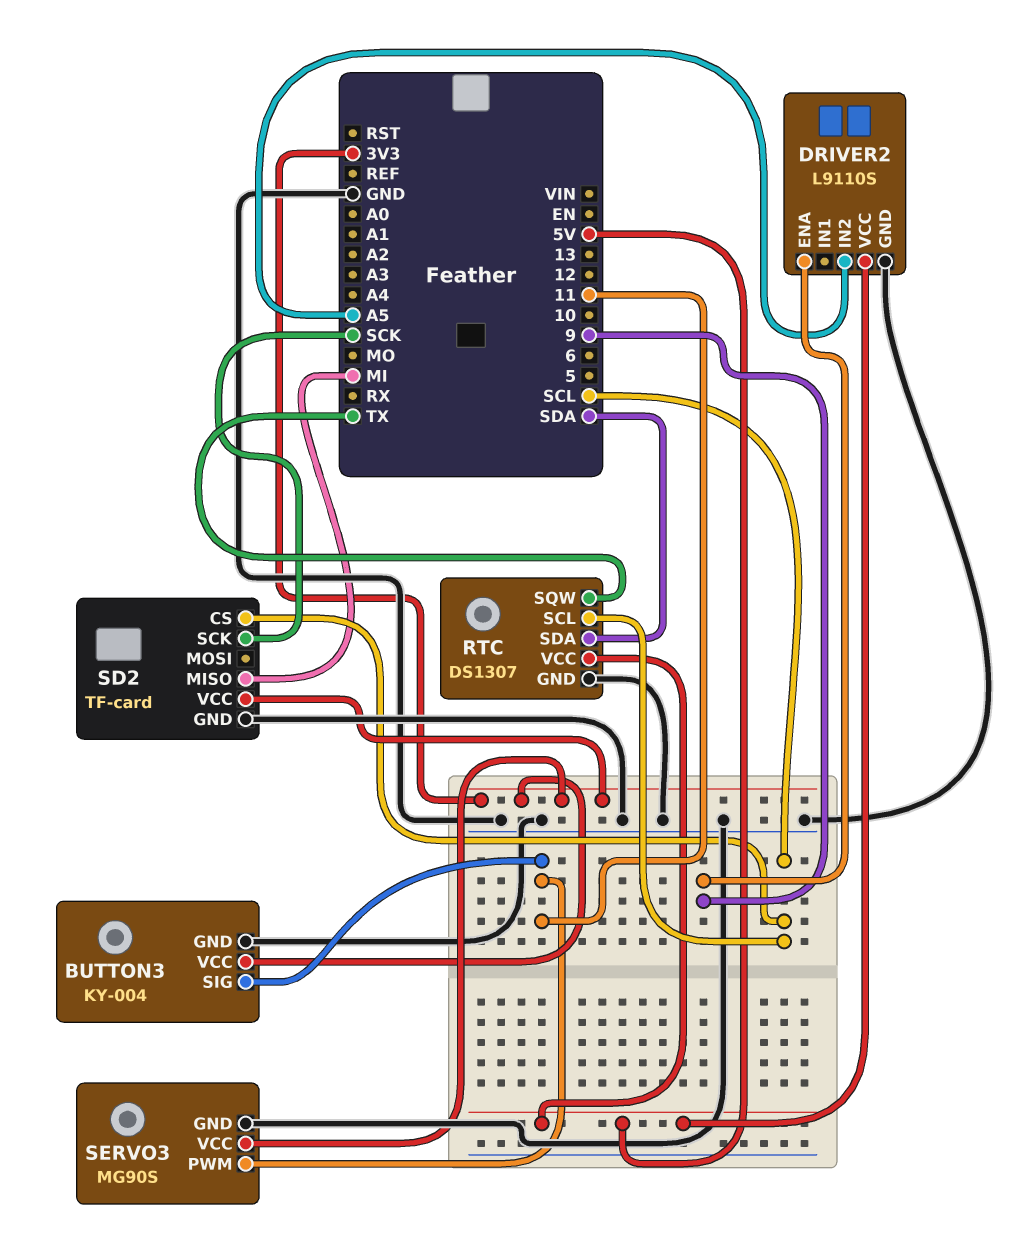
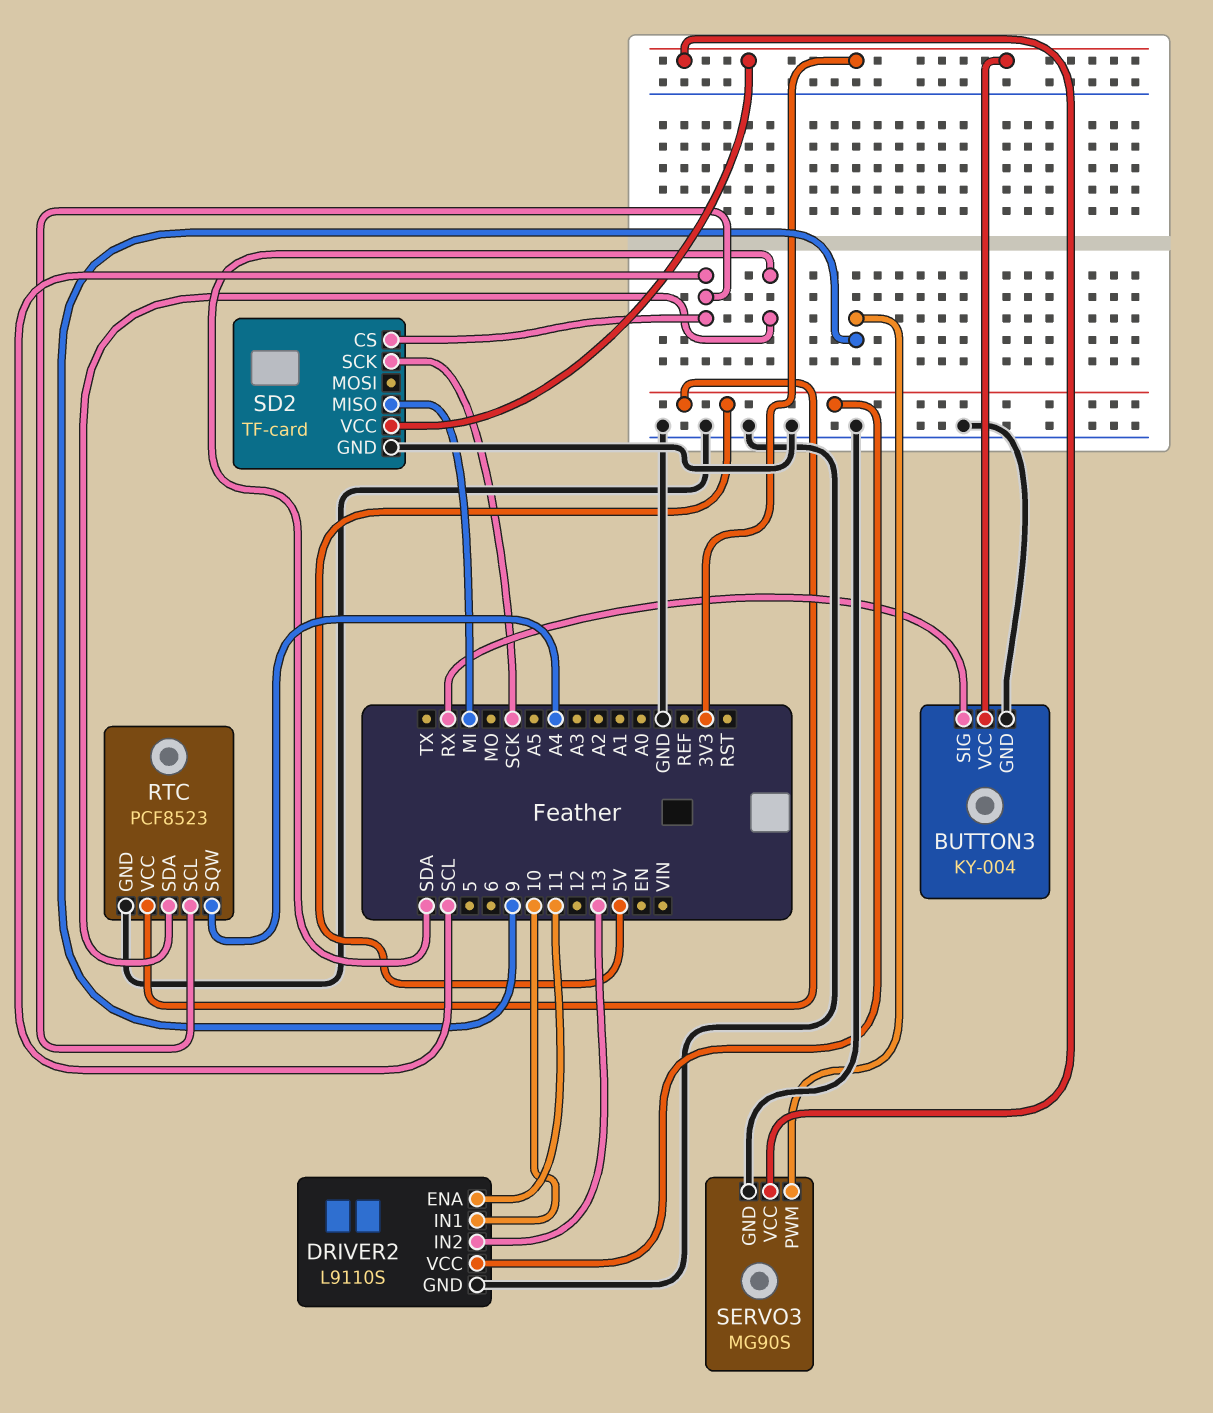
BUTTON3 pin SIG: 11 -> RX
DRIVER2 pin ENA: 9 -> 11
DRIVER2 pin IN1: none -> 10
DRIVER2 pin IN2: A5 -> 13
RTC: DS1307 -> PCF8523
RTC pin SQW: TX -> A4
SERVO3 pin PWM: 11 -> 9

